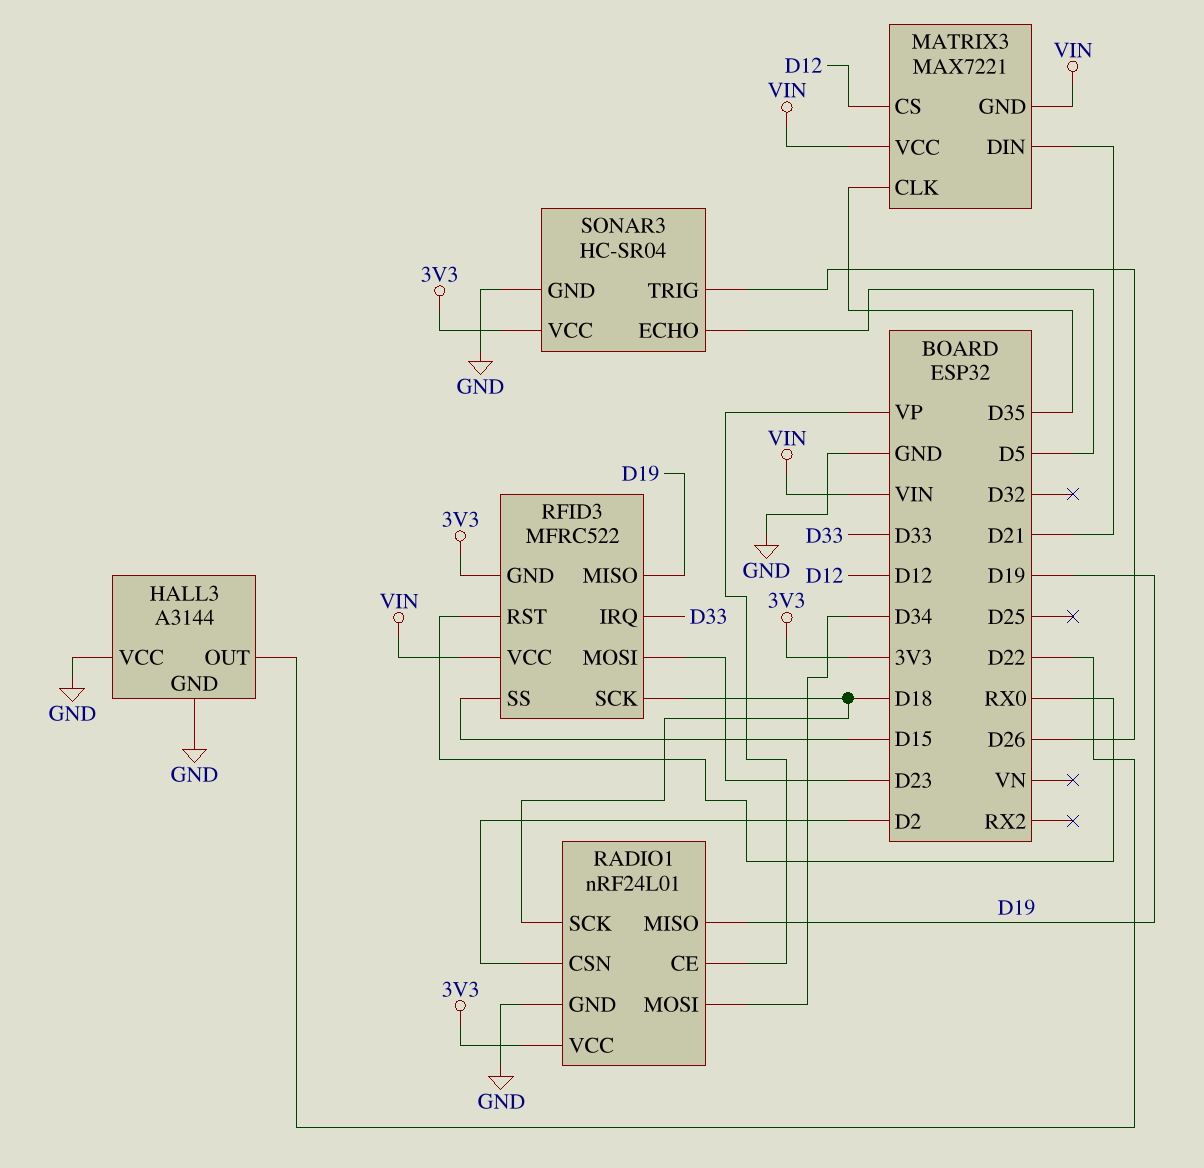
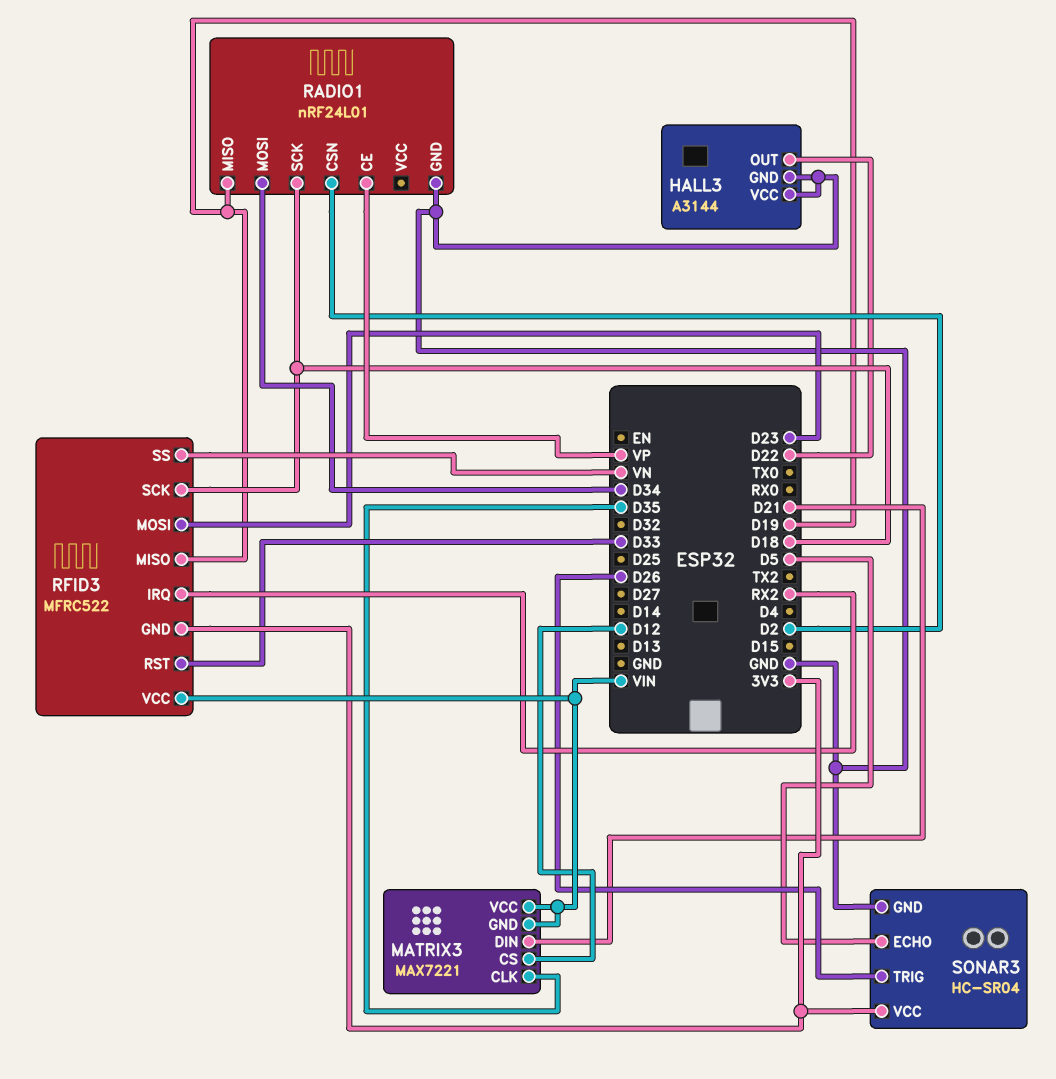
RADIO1 pin VCC: 3V3 -> none
RFID3 pin IRQ: D33 -> RX2
RFID3 pin RST: RX0 -> D33
RFID3 pin SS: D15 -> VN

